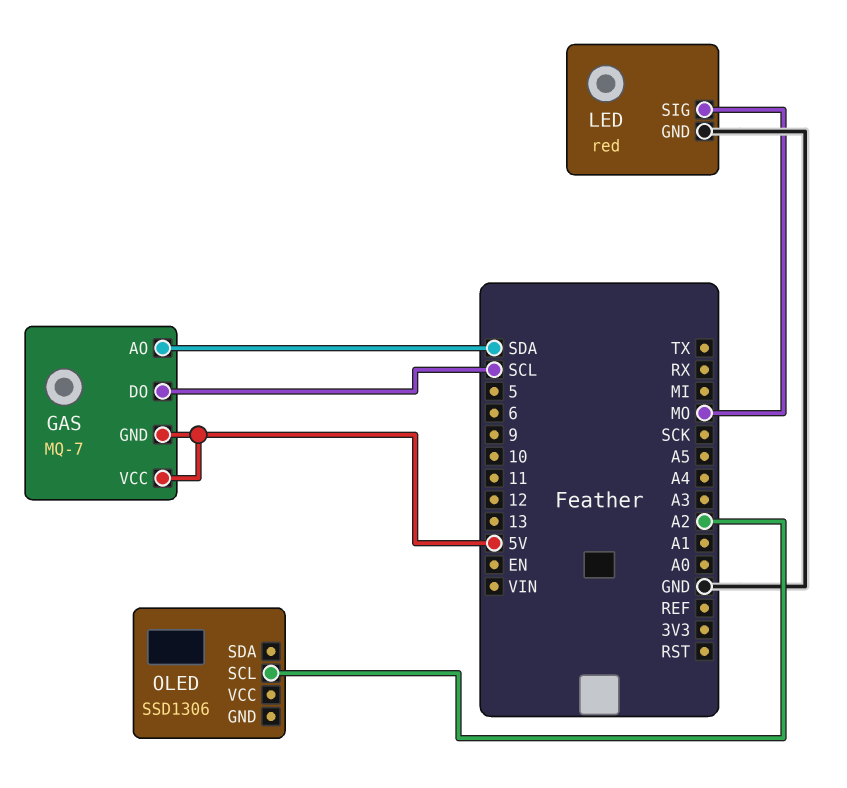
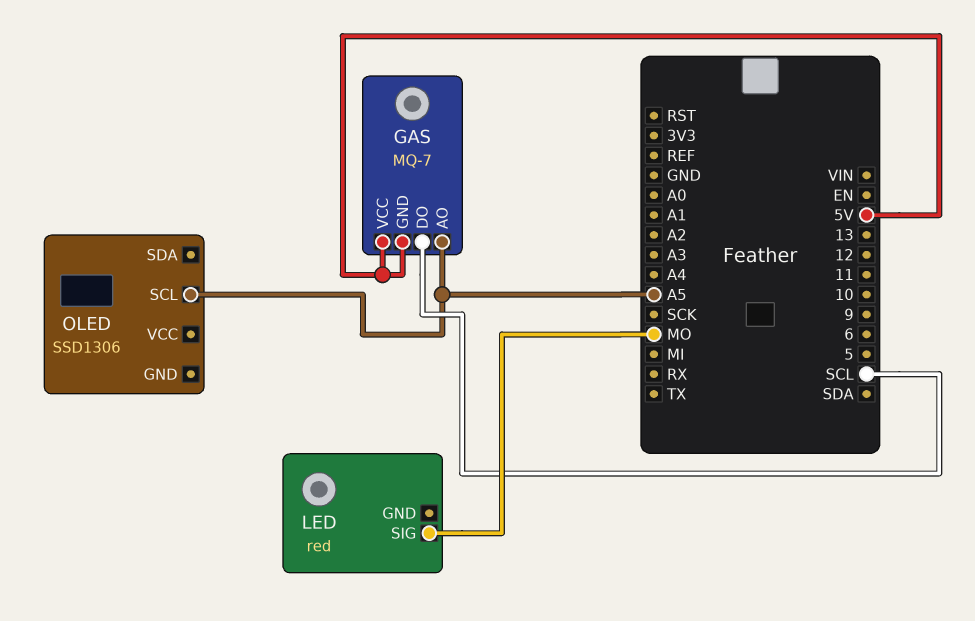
GAS pin AO: SDA -> A5
LED pin GND: GND -> none
OLED pin SCL: A2 -> A5

